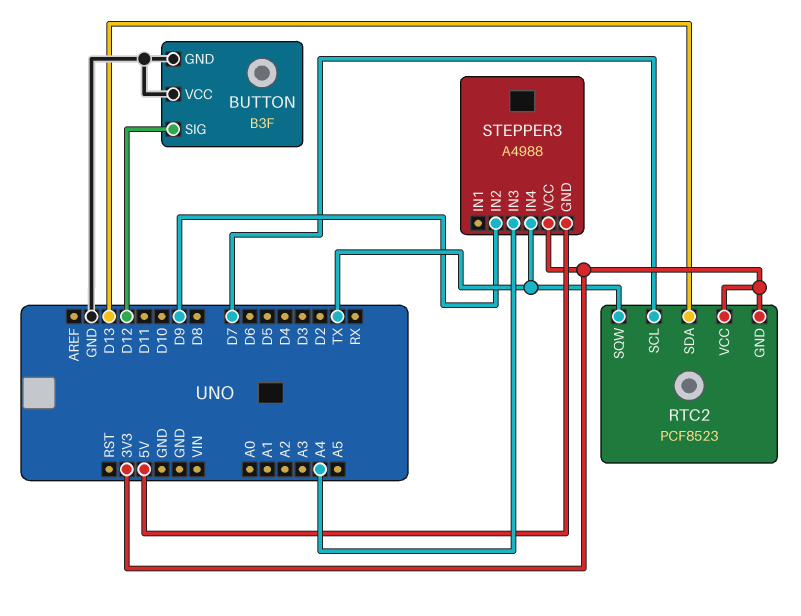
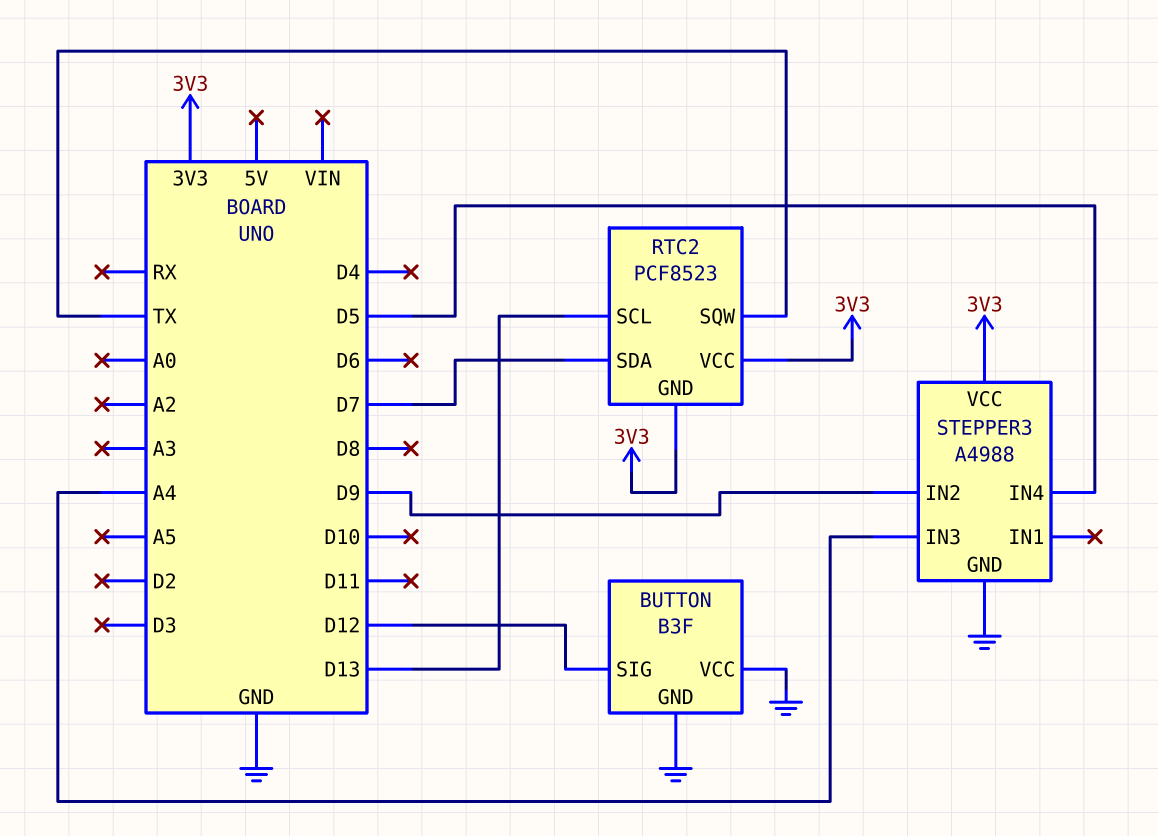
RTC2 pin SCL: D7 -> D13
RTC2 pin SDA: D13 -> D7
STEPPER3 pin GND: 5V -> GND
STEPPER3 pin IN4: TX -> D5

